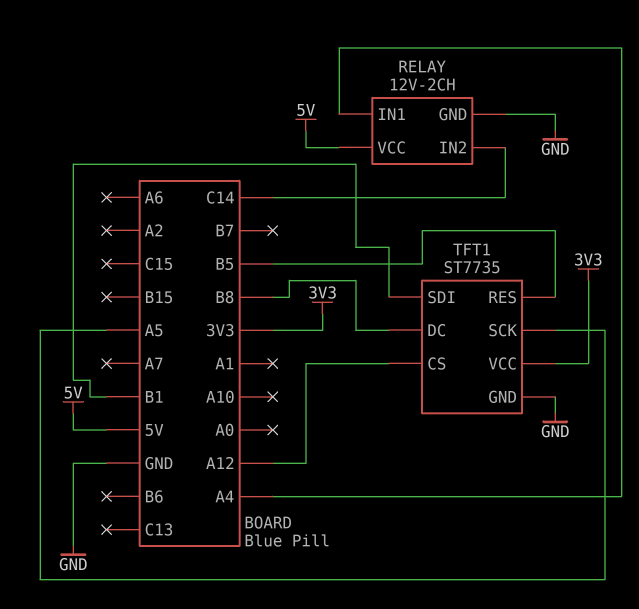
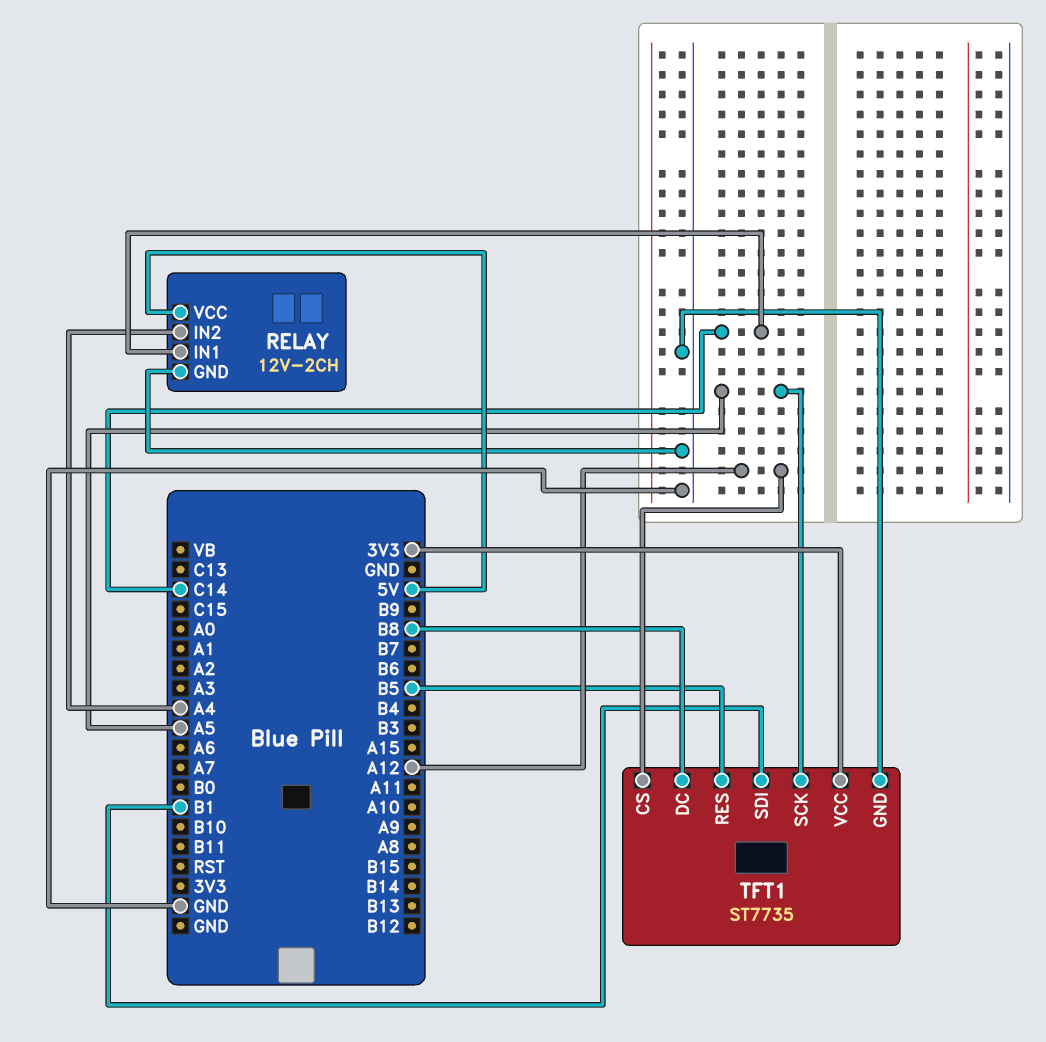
RELAY pin IN1: A4 -> C14
RELAY pin IN2: C14 -> A4

